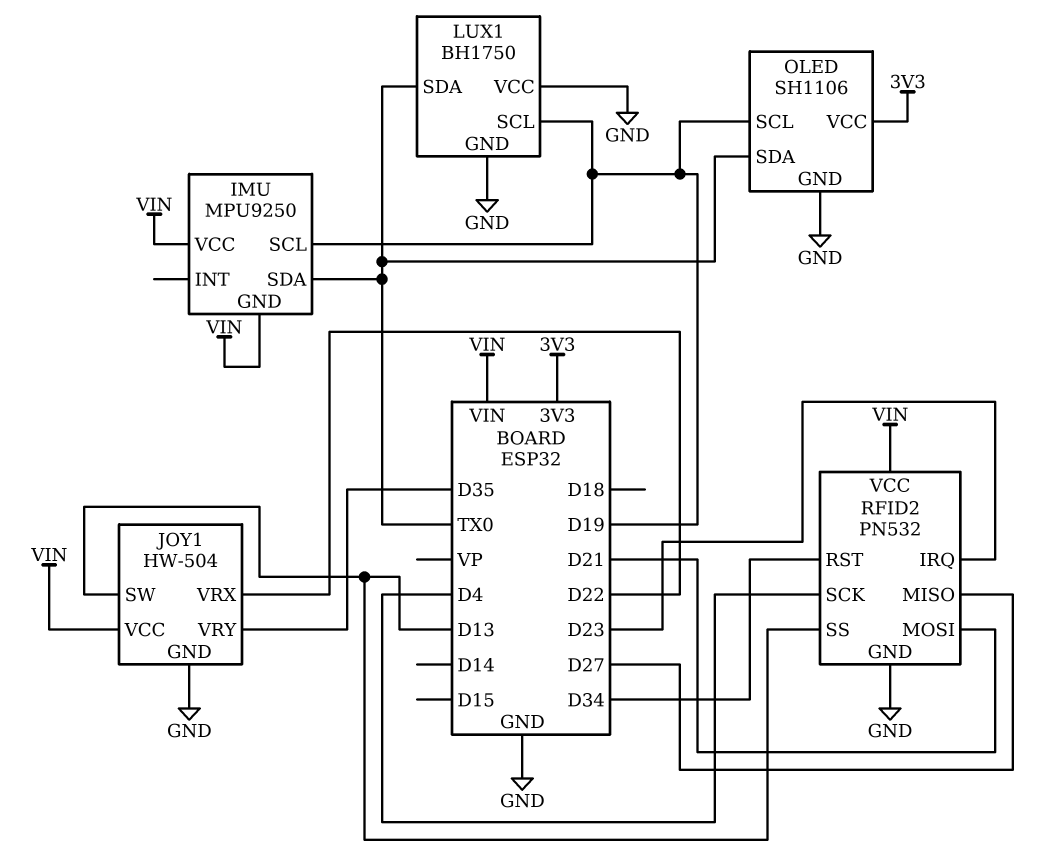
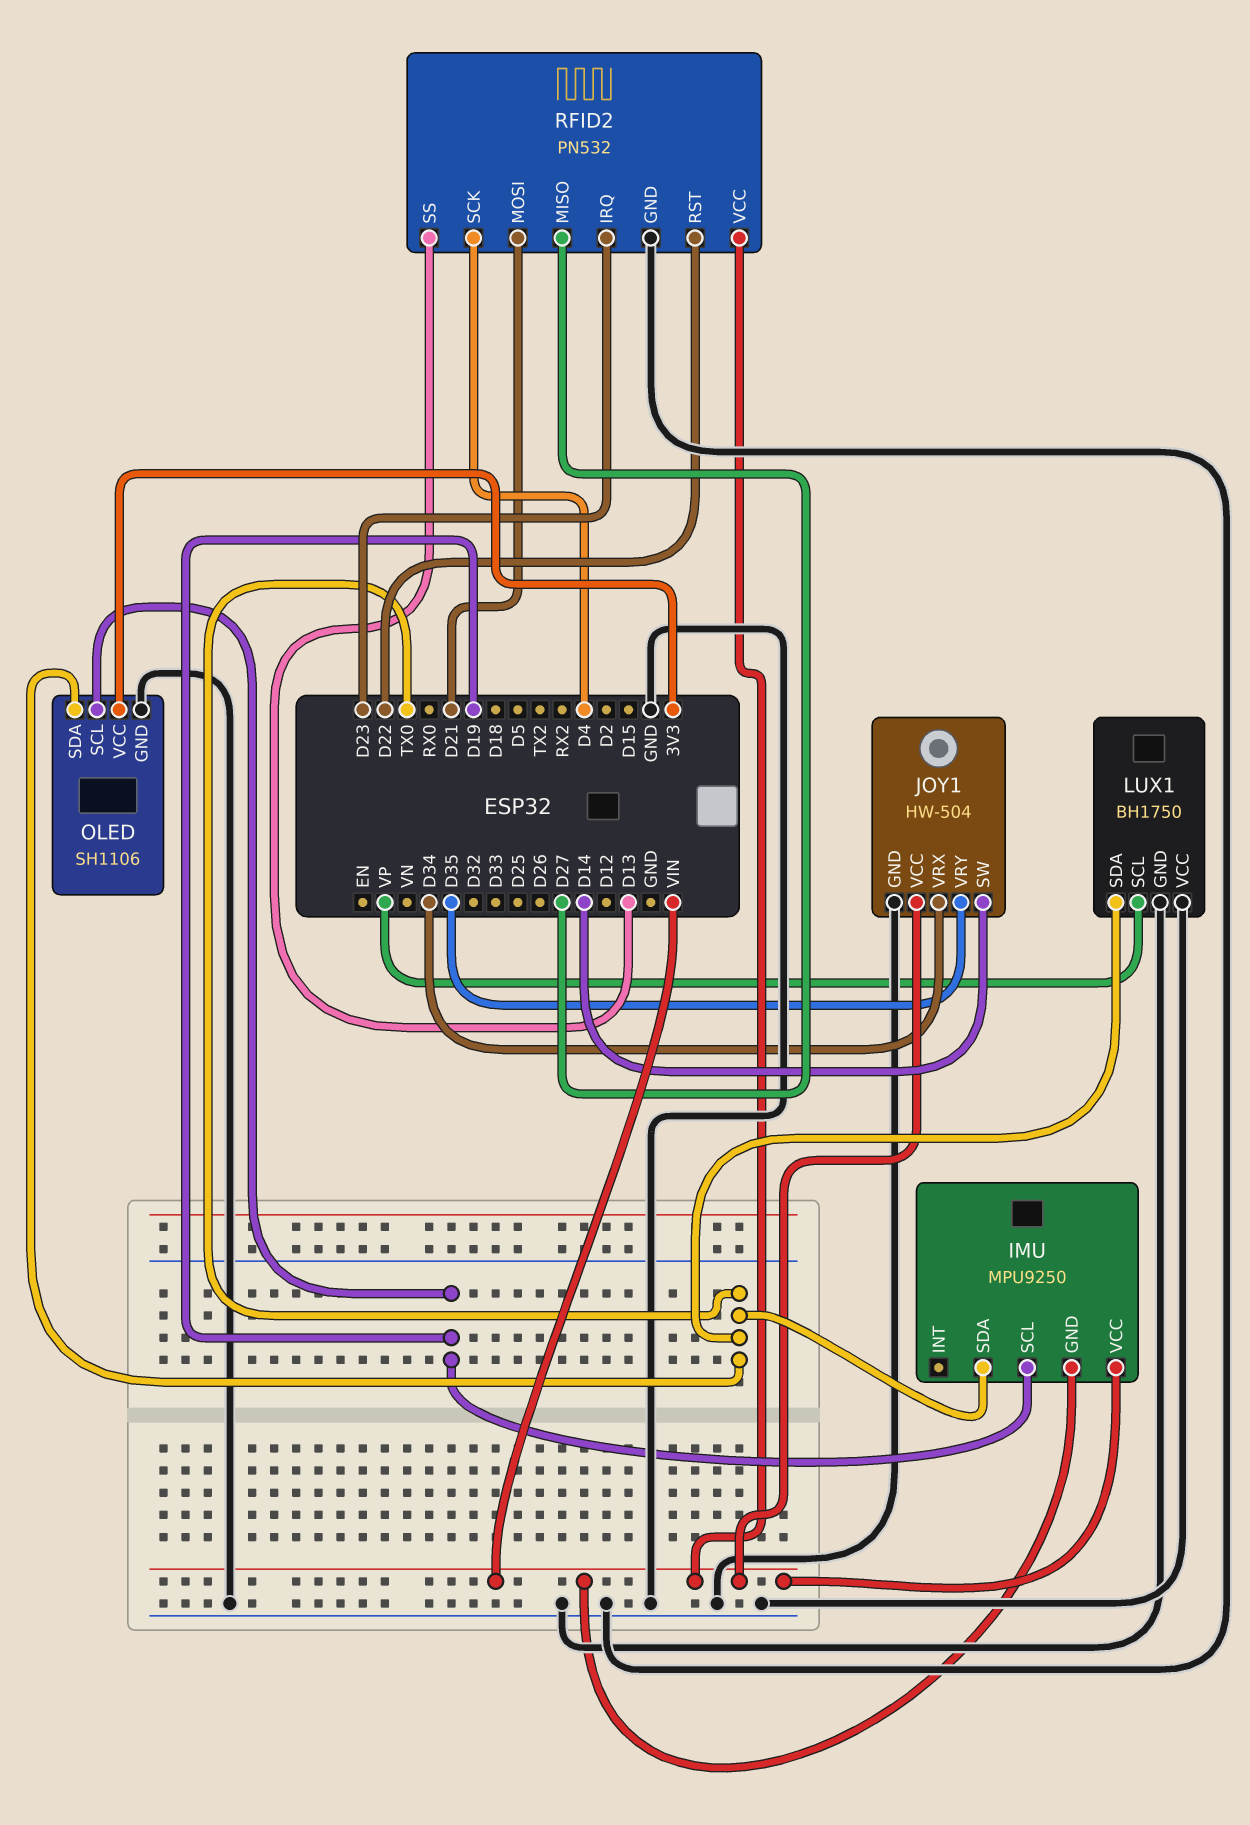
JOY1 pin SW: D13 -> D14
JOY1 pin VRX: D22 -> D34
LUX1 pin SCL: D19 -> VP
RFID2 pin RST: D34 -> D22

